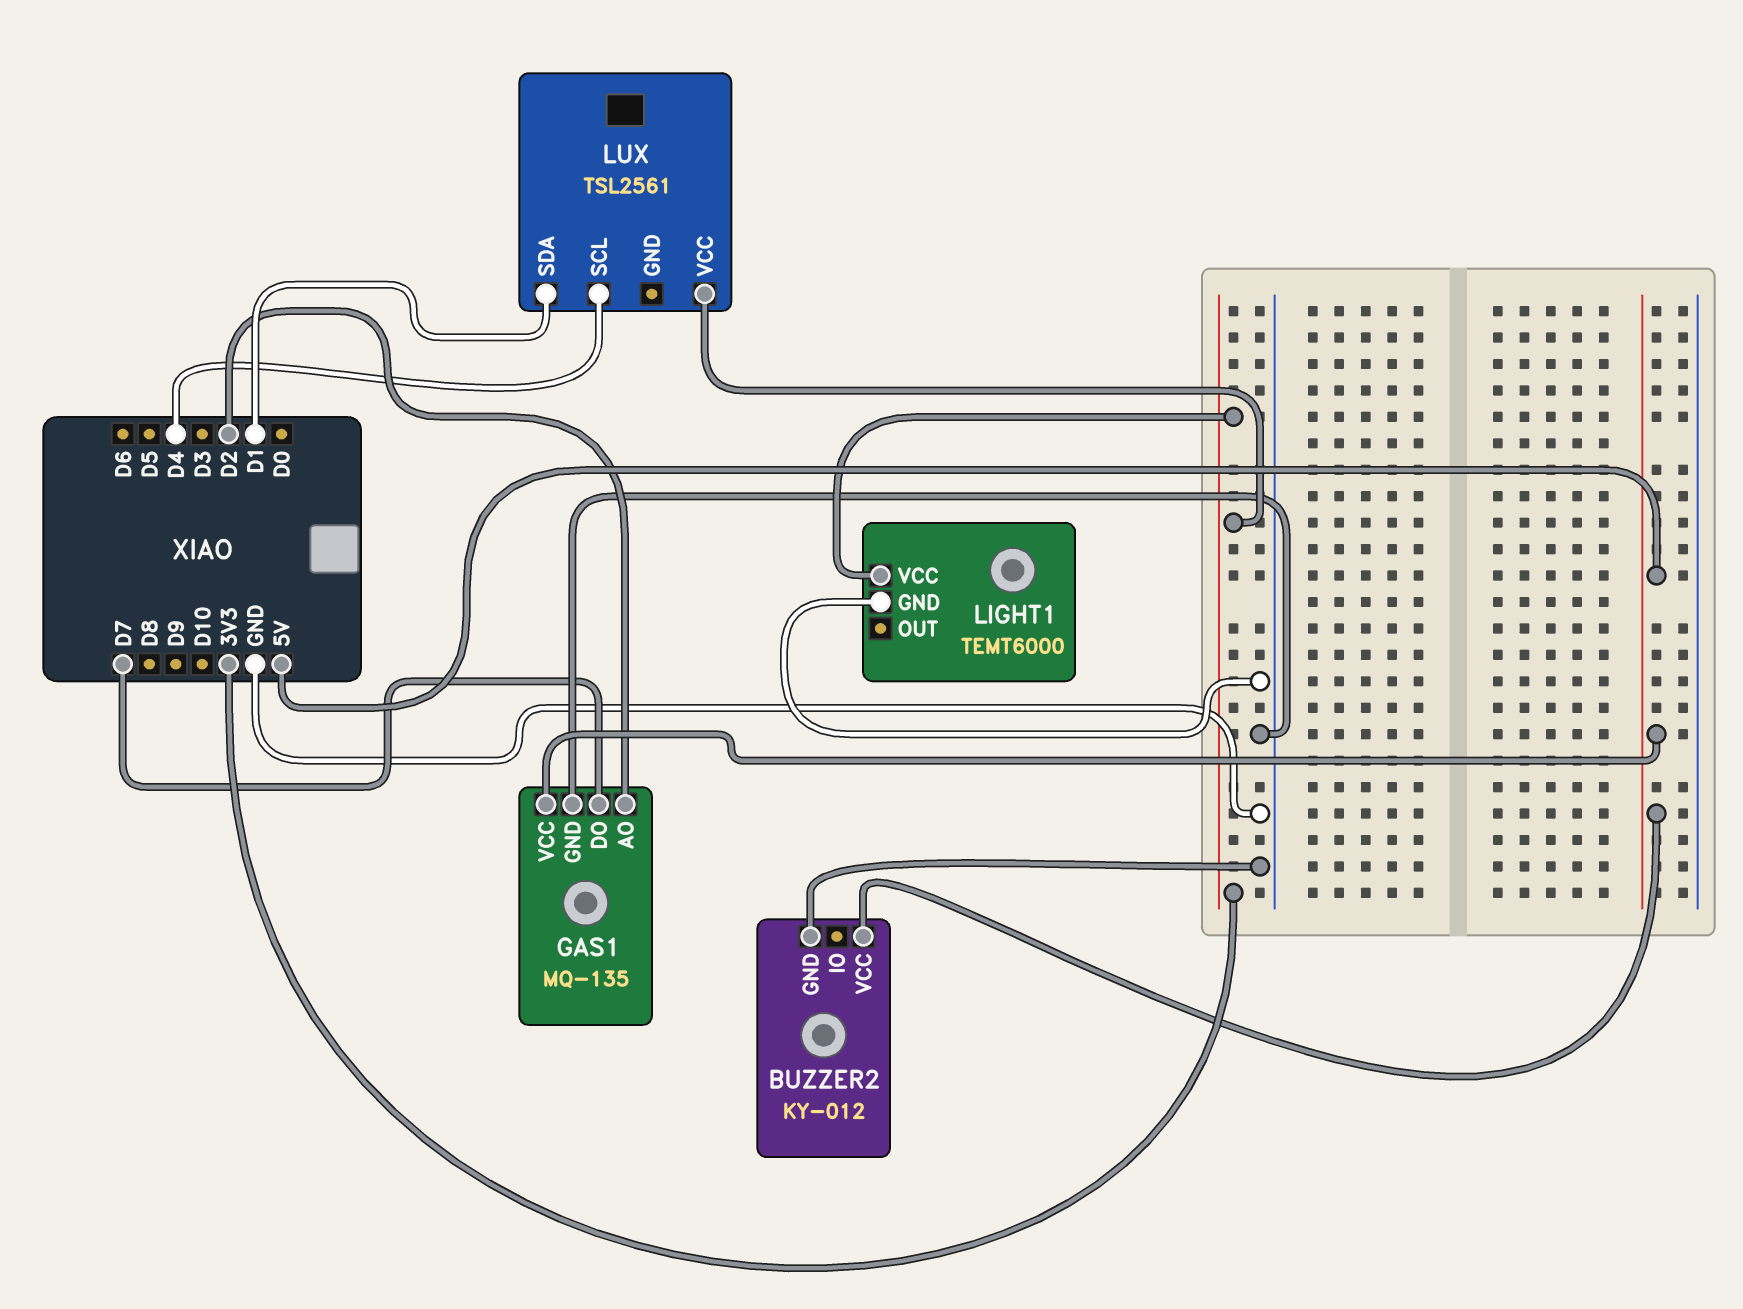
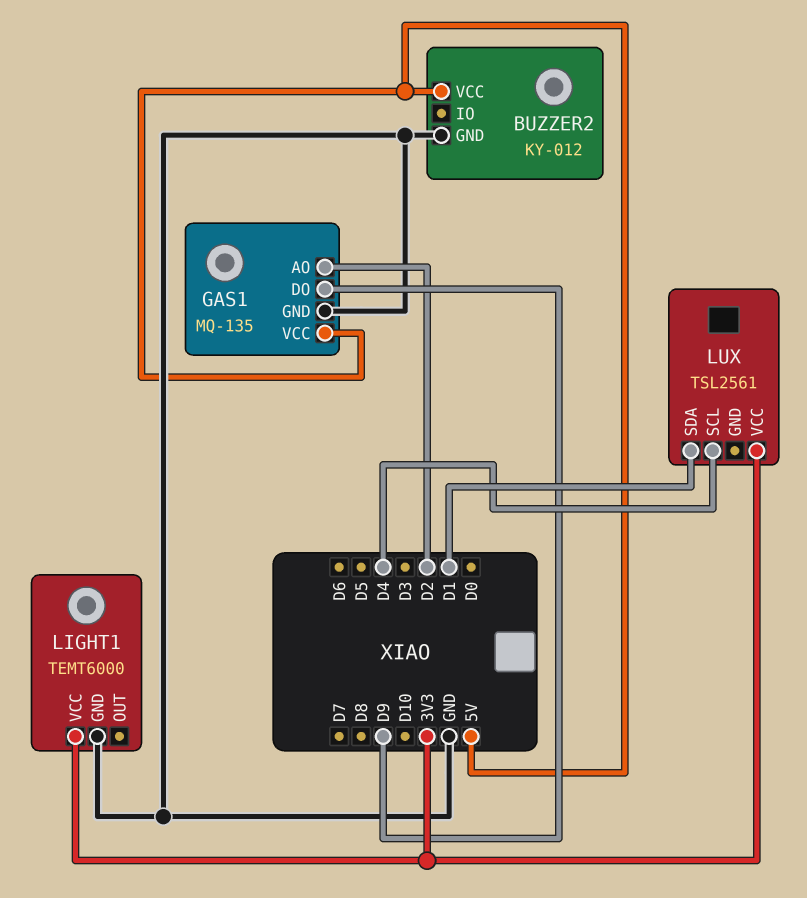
GAS1 pin DO: D7 -> D9

